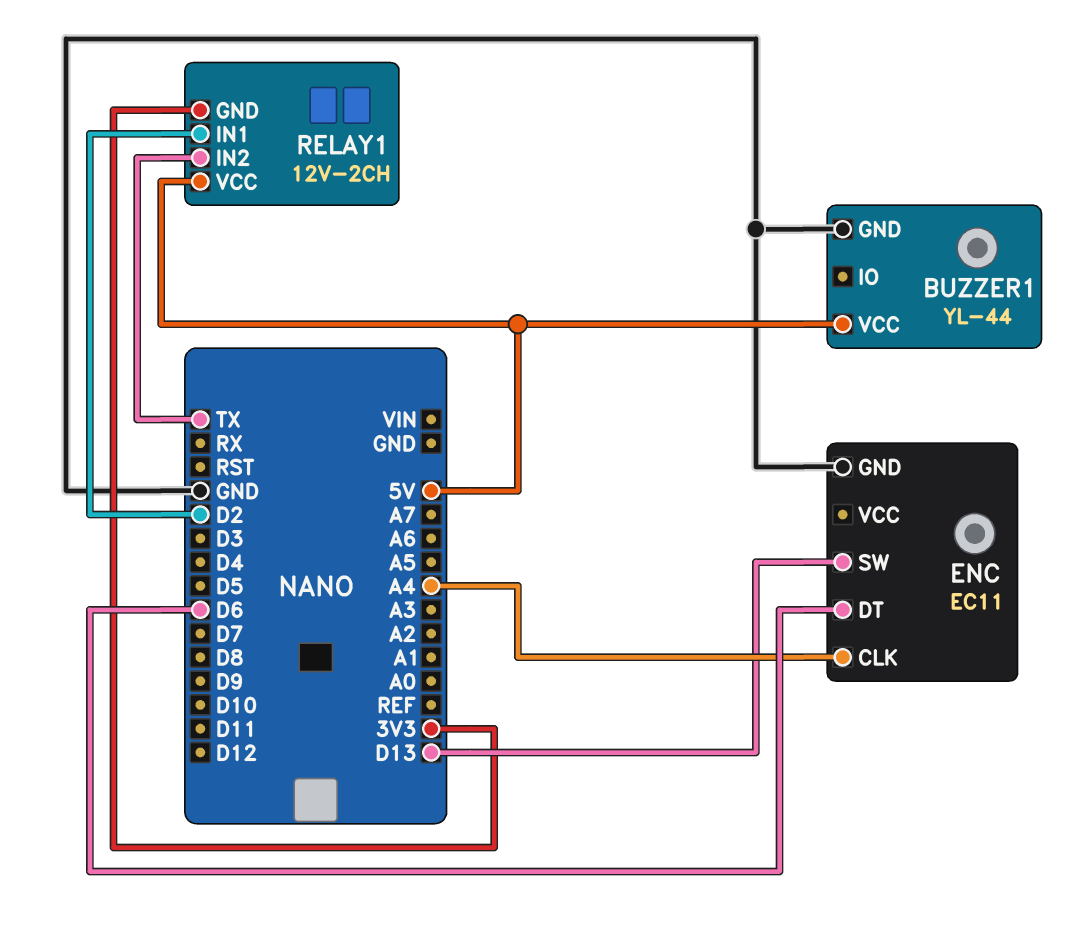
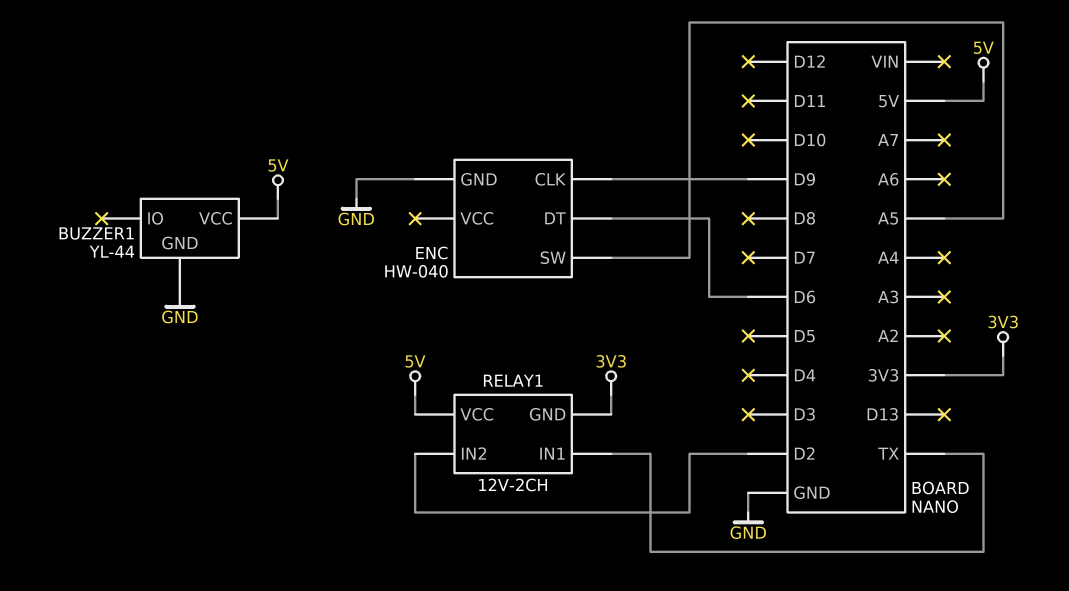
ENC: EC11 -> HW-040
ENC pin CLK: A4 -> D9
ENC pin SW: D13 -> A5
RELAY1 pin IN1: D2 -> TX
RELAY1 pin IN2: TX -> D2

